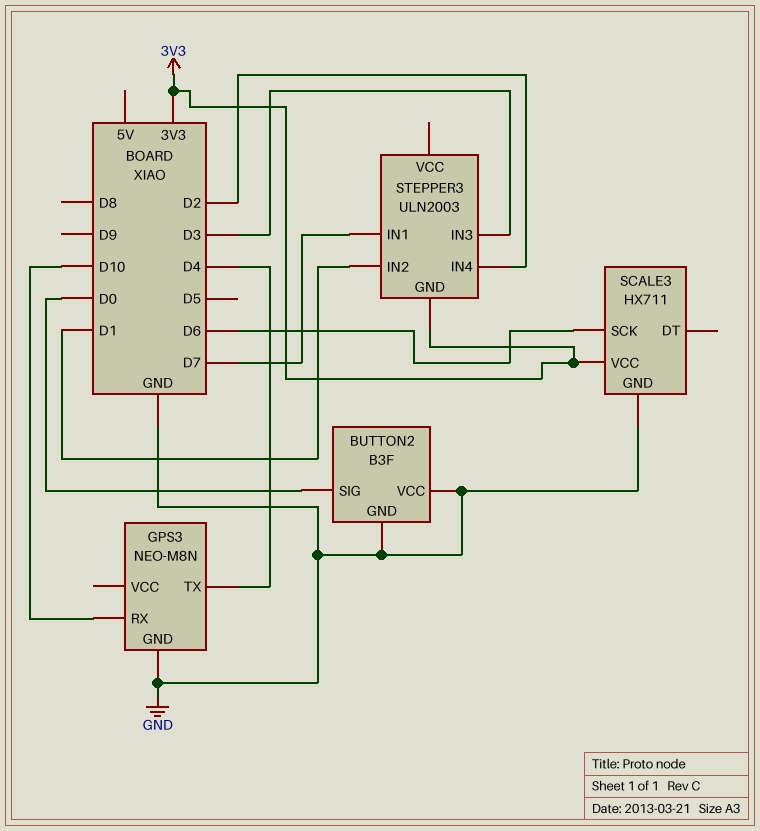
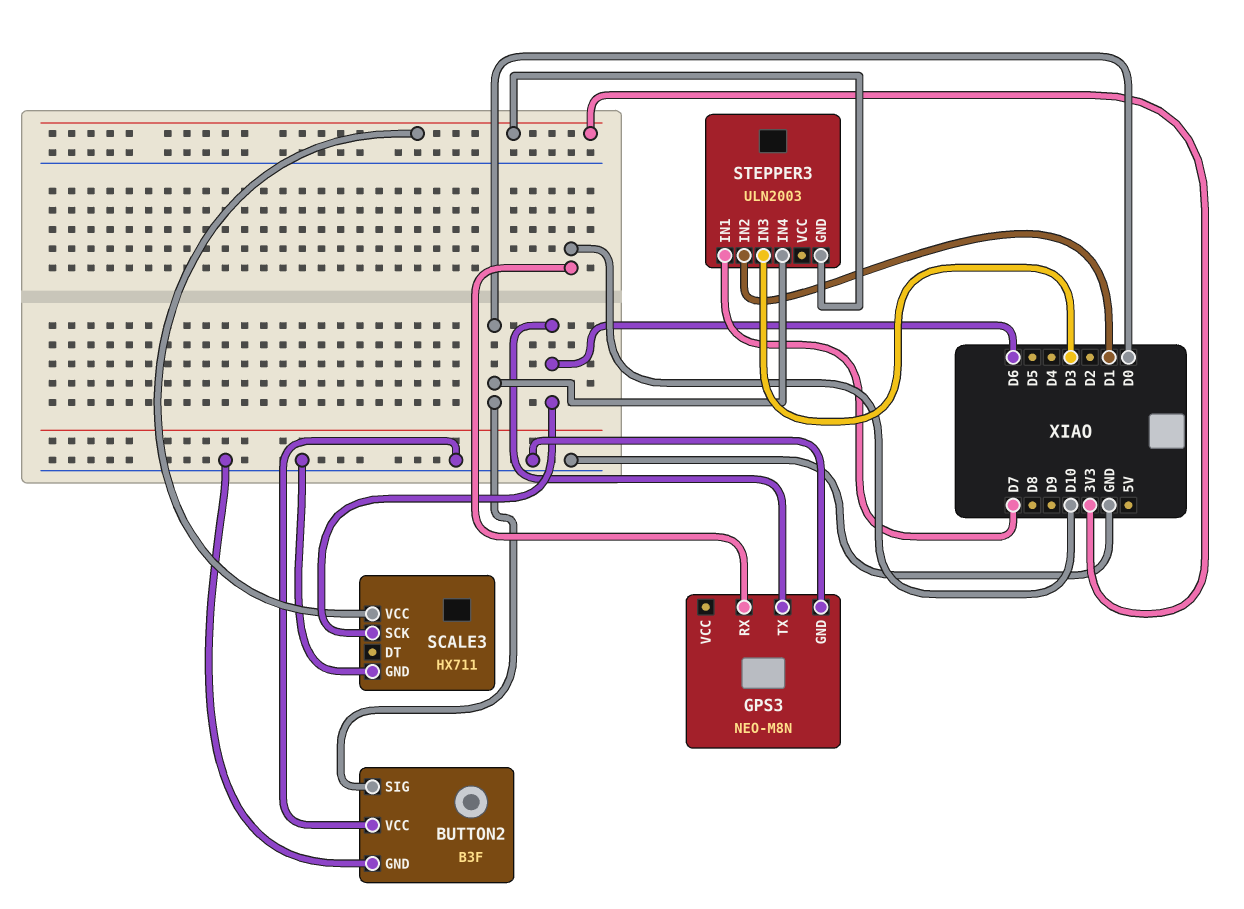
GPS3 pin TX: D4 -> D6
STEPPER3 pin IN4: D2 -> D0

